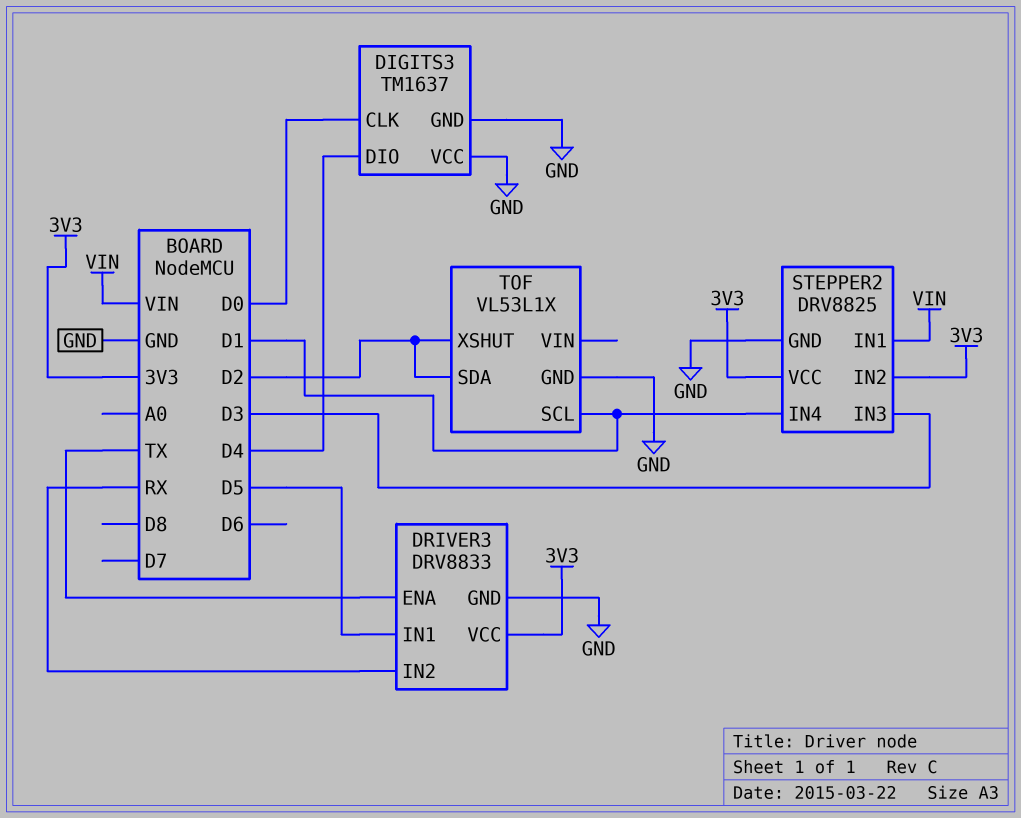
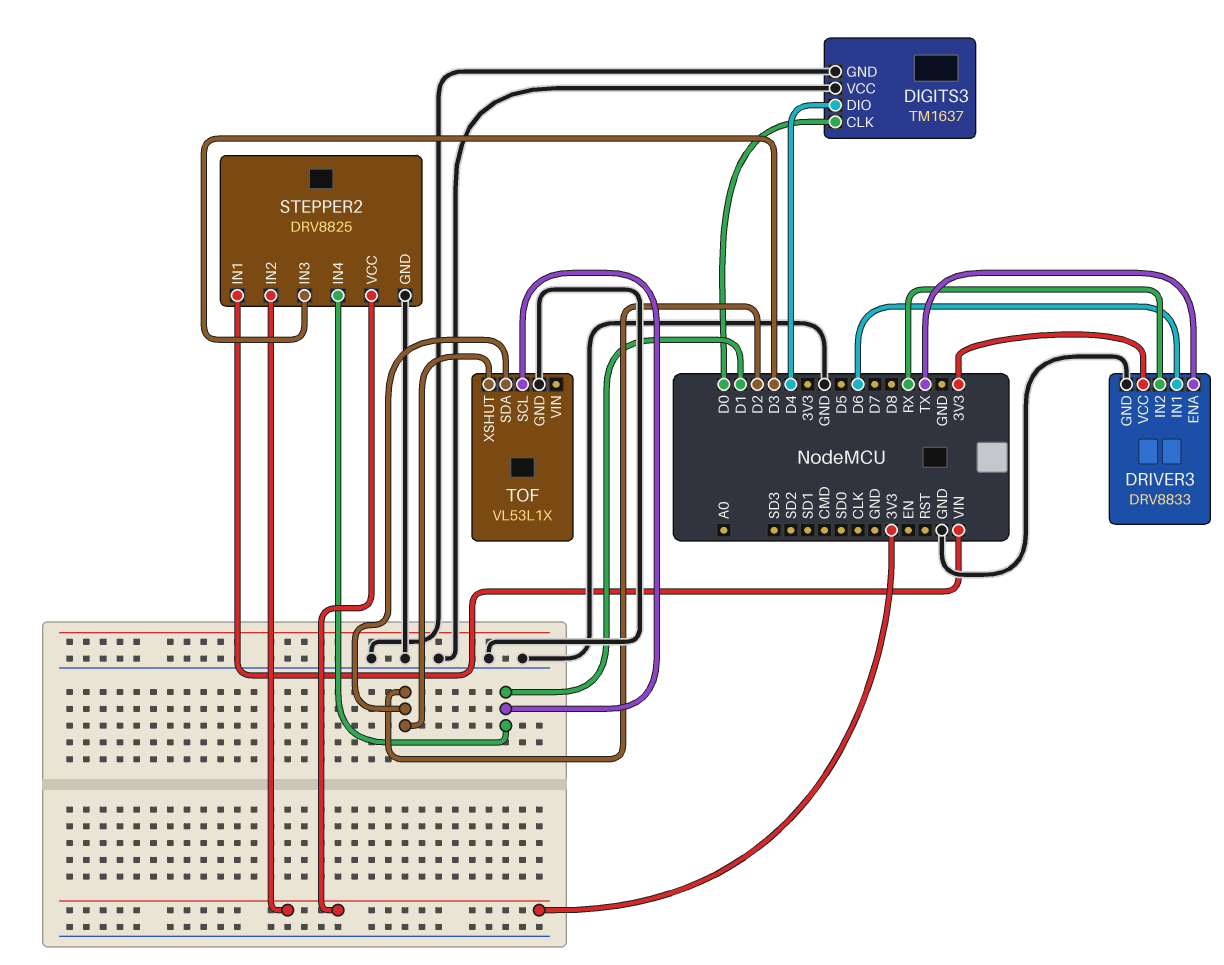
DRIVER3 pin IN1: D5 -> D6

